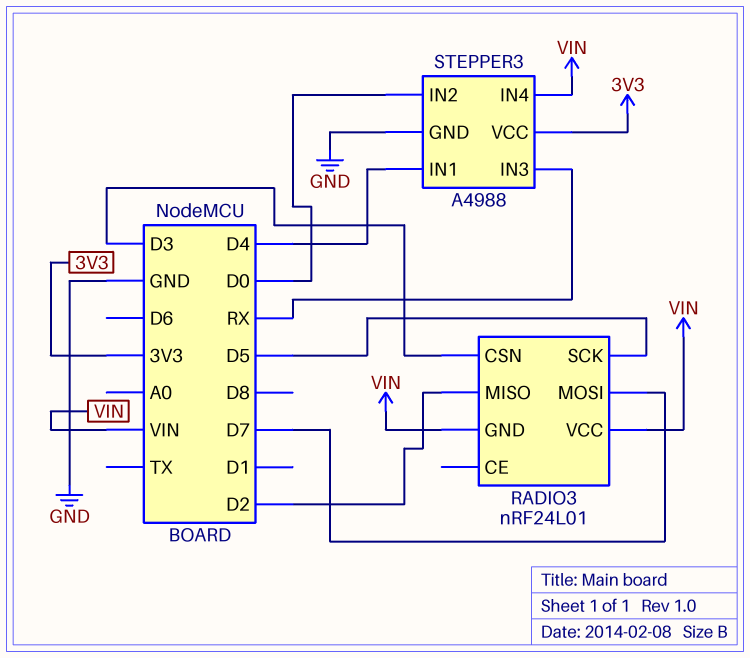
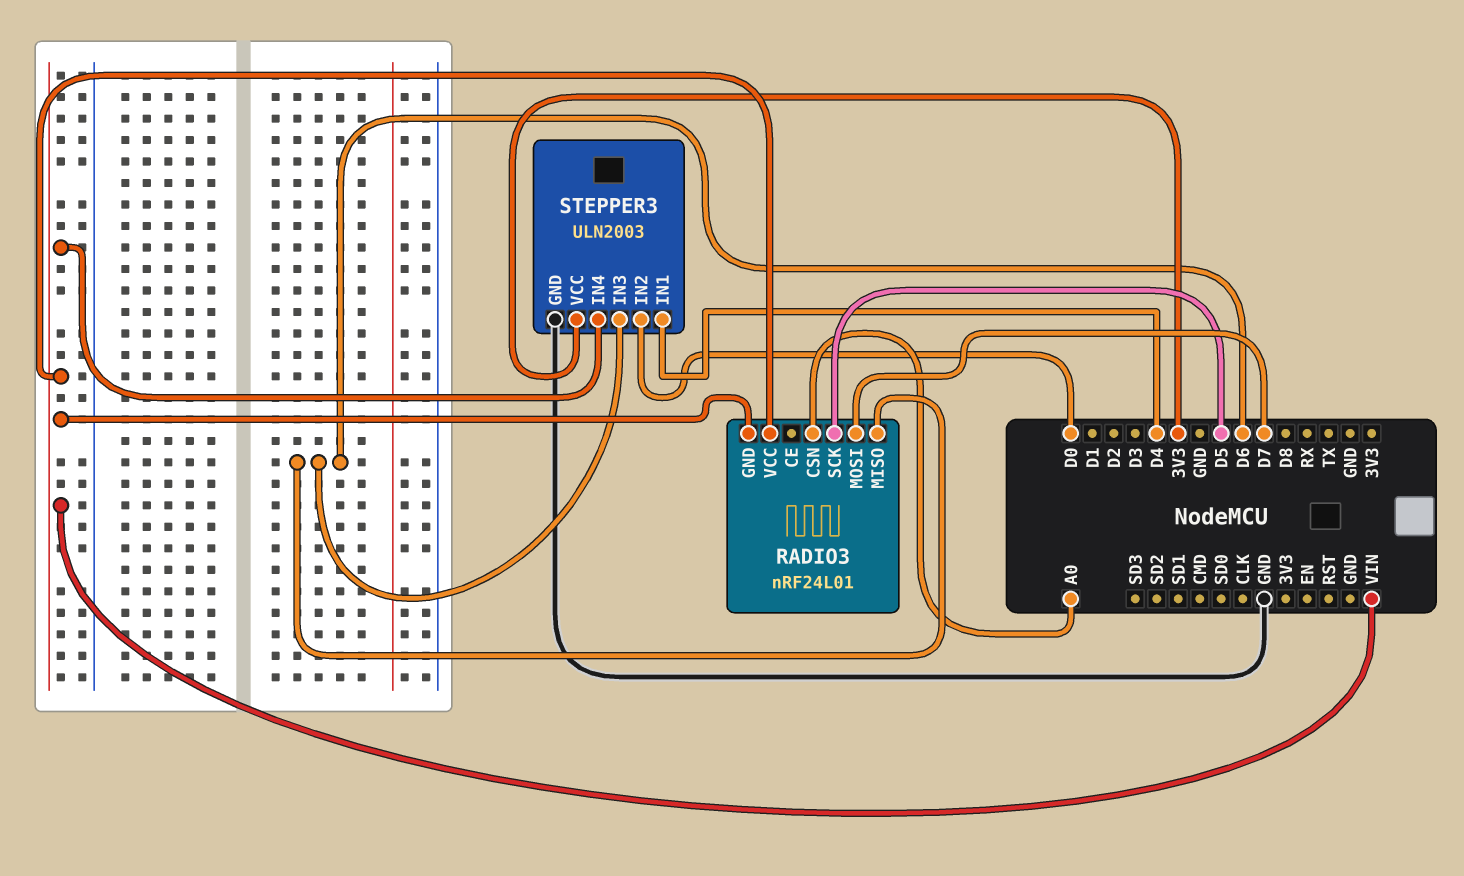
RADIO3 pin CSN: D3 -> A0
RADIO3 pin MISO: D2 -> D6
STEPPER3: A4988 -> ULN2003
STEPPER3 pin IN3: RX -> D6

